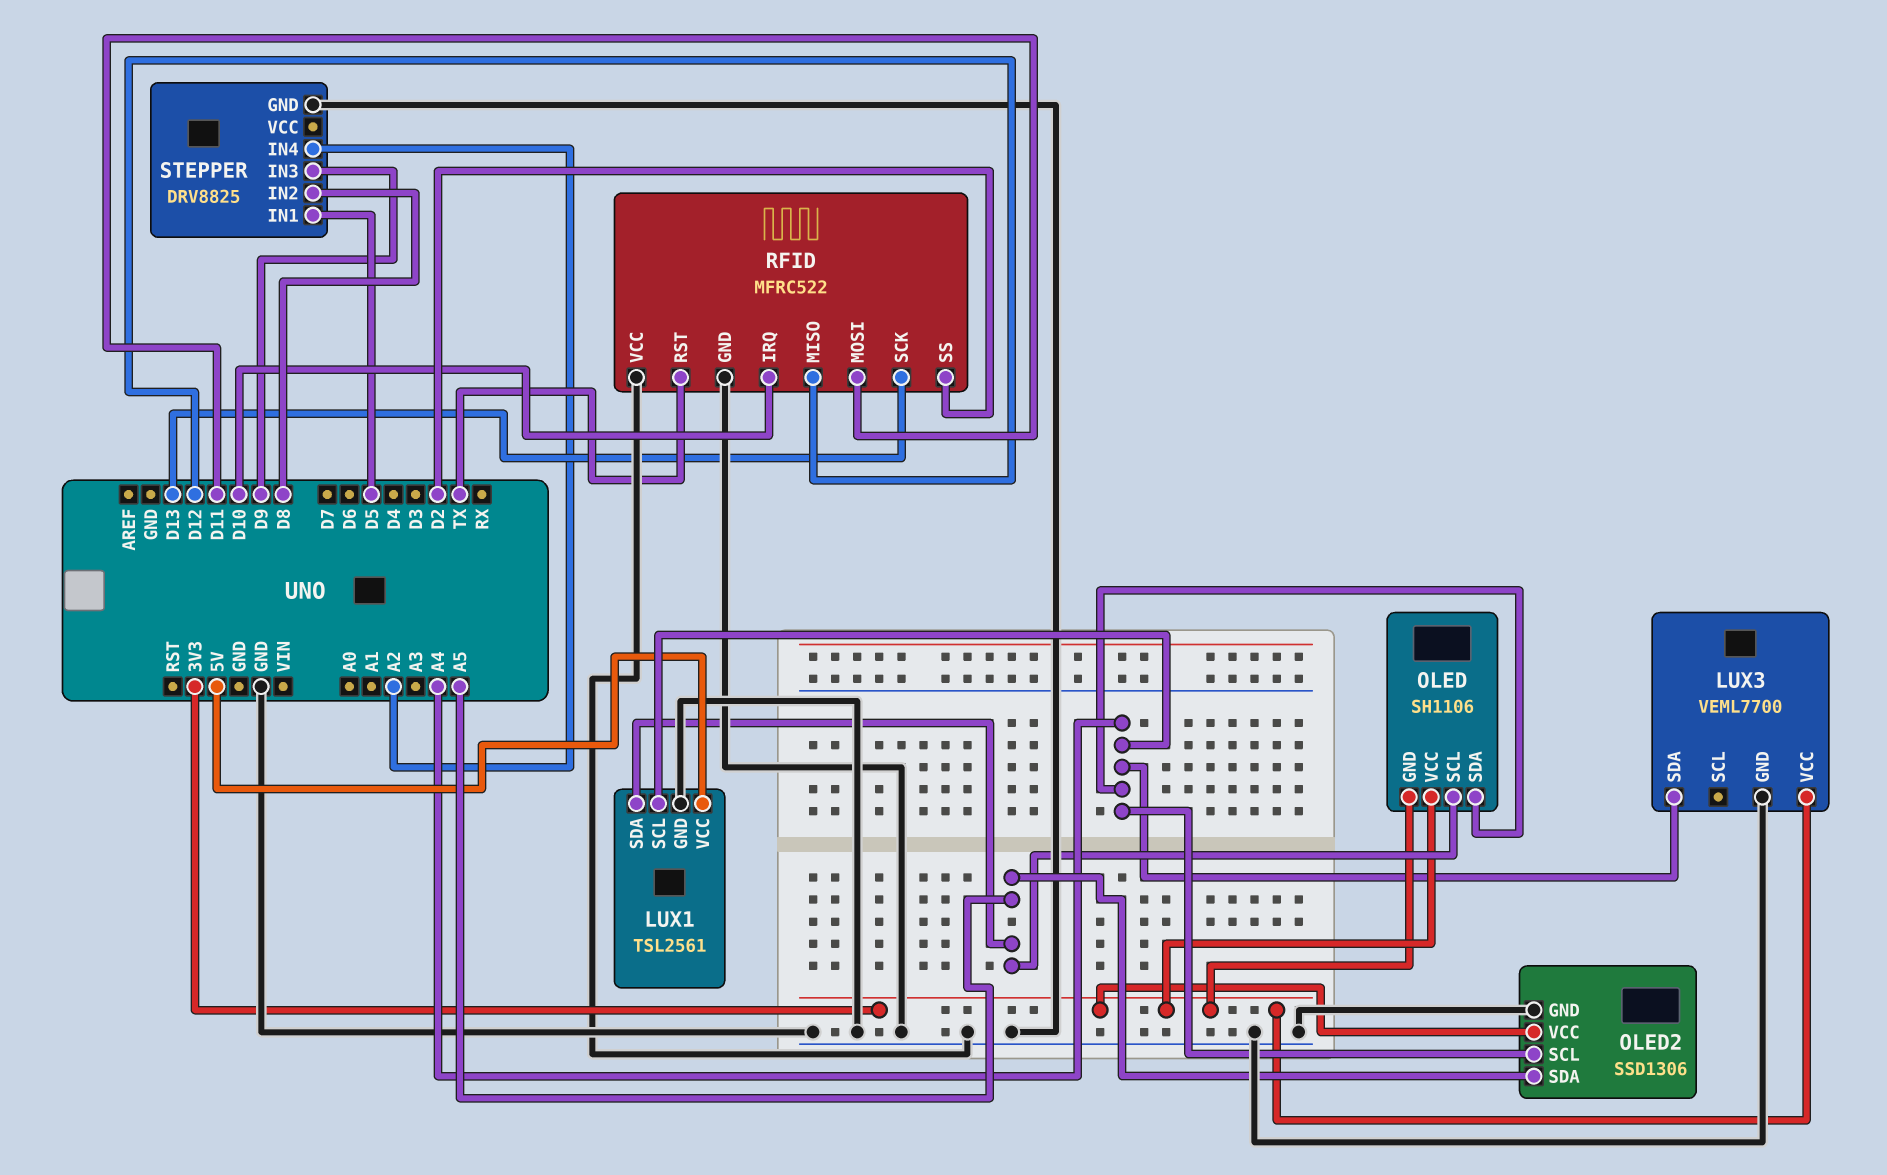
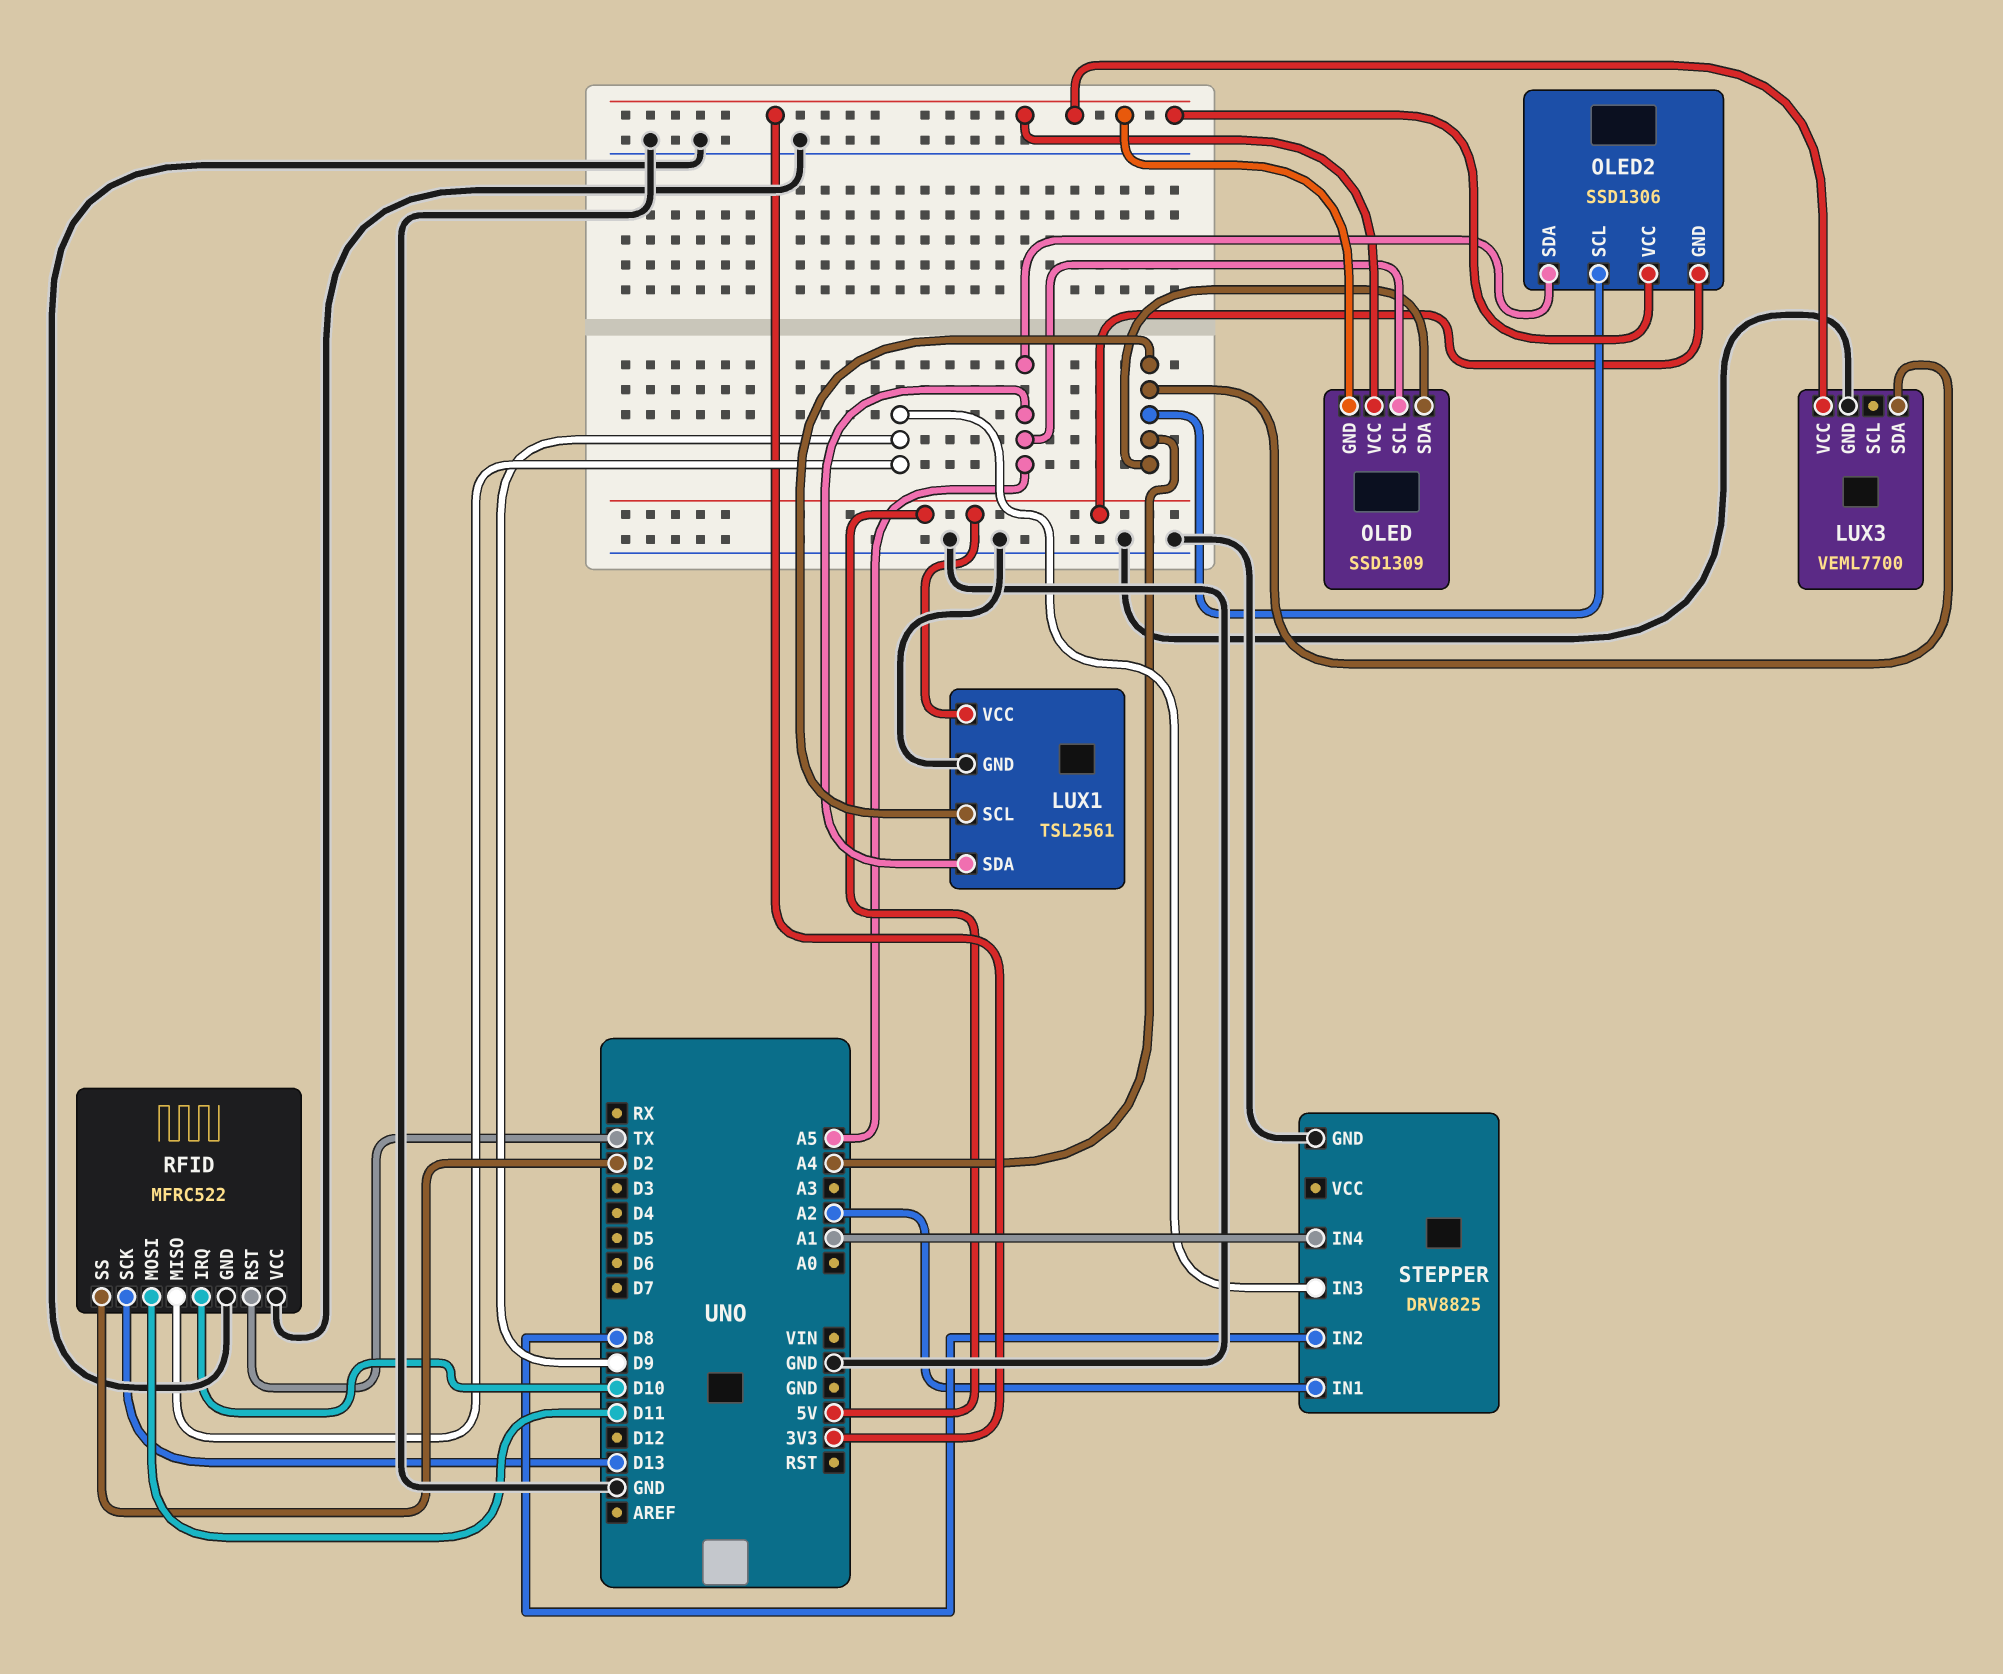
OLED: SH1106 -> SSD1309
OLED2 pin GND: GND -> 5V
RFID pin MISO: D12 -> D9
STEPPER pin IN1: D5 -> A2
STEPPER pin IN4: A2 -> A1

